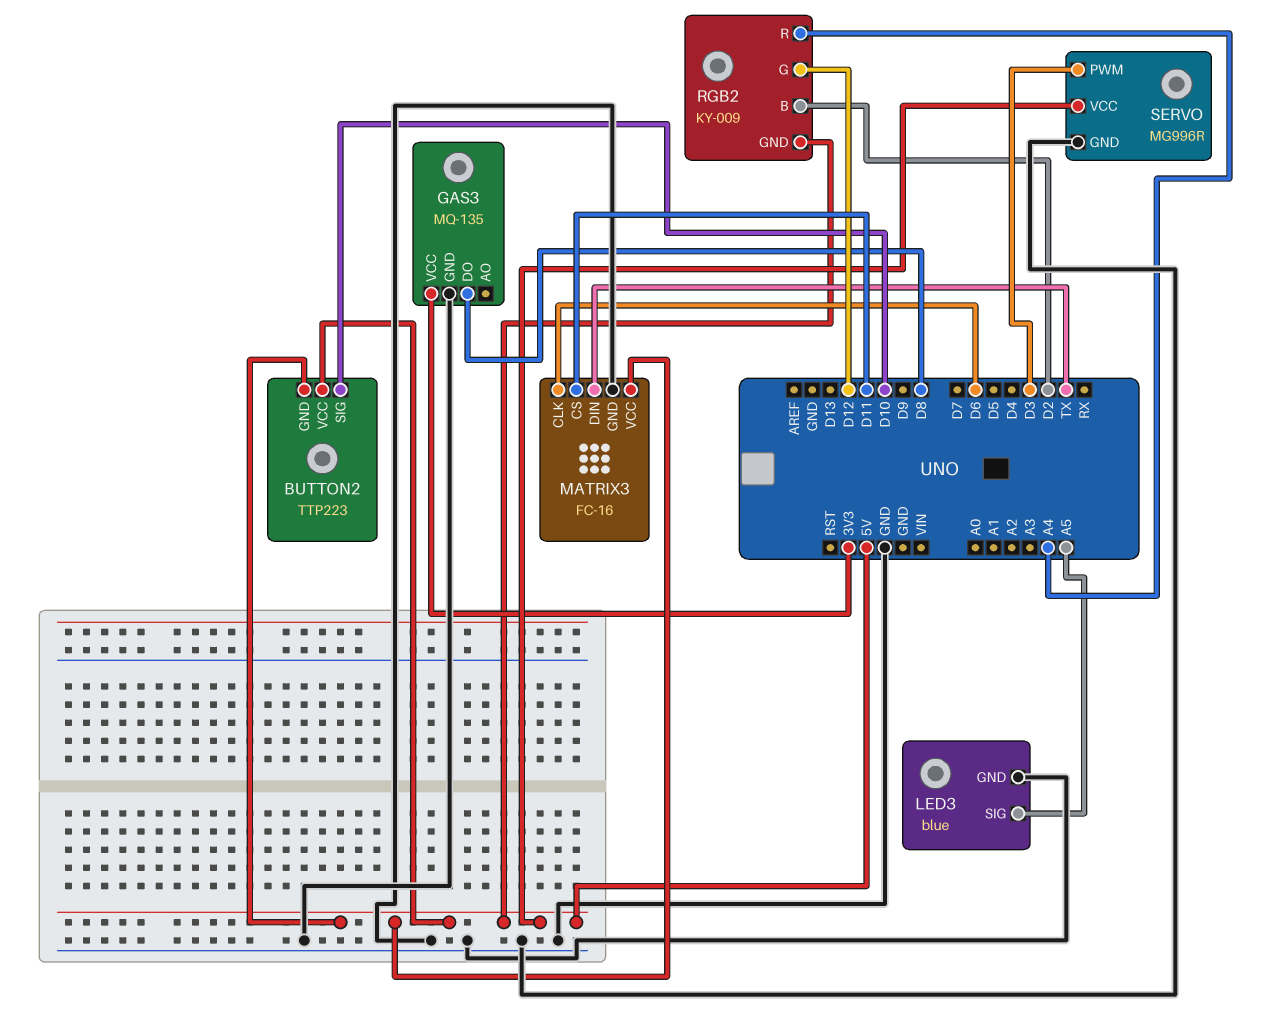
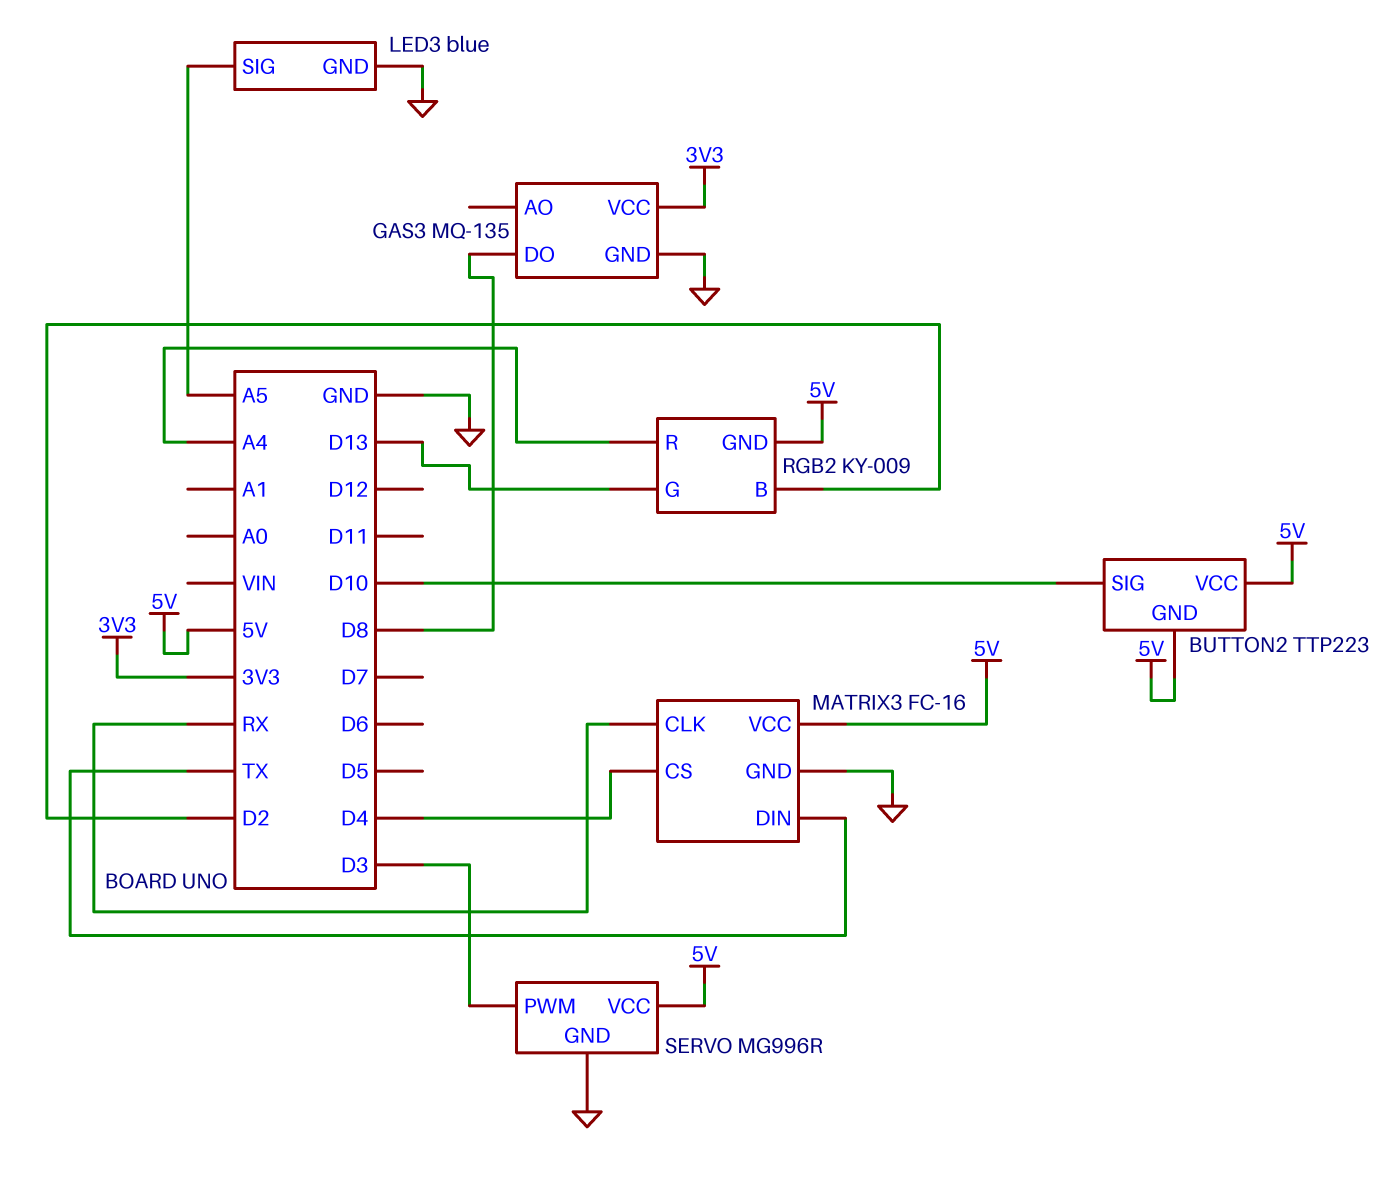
MATRIX3 pin CLK: D6 -> RX
MATRIX3 pin CS: D11 -> D4
RGB2 pin G: D12 -> D13

